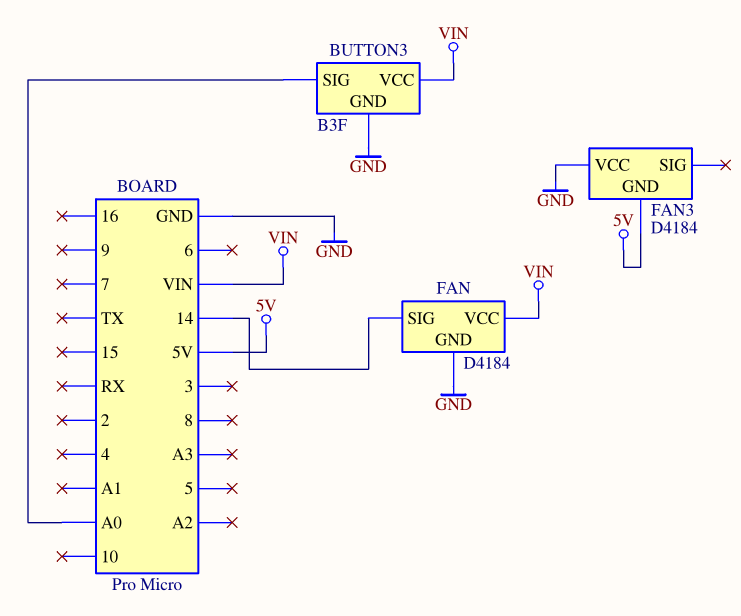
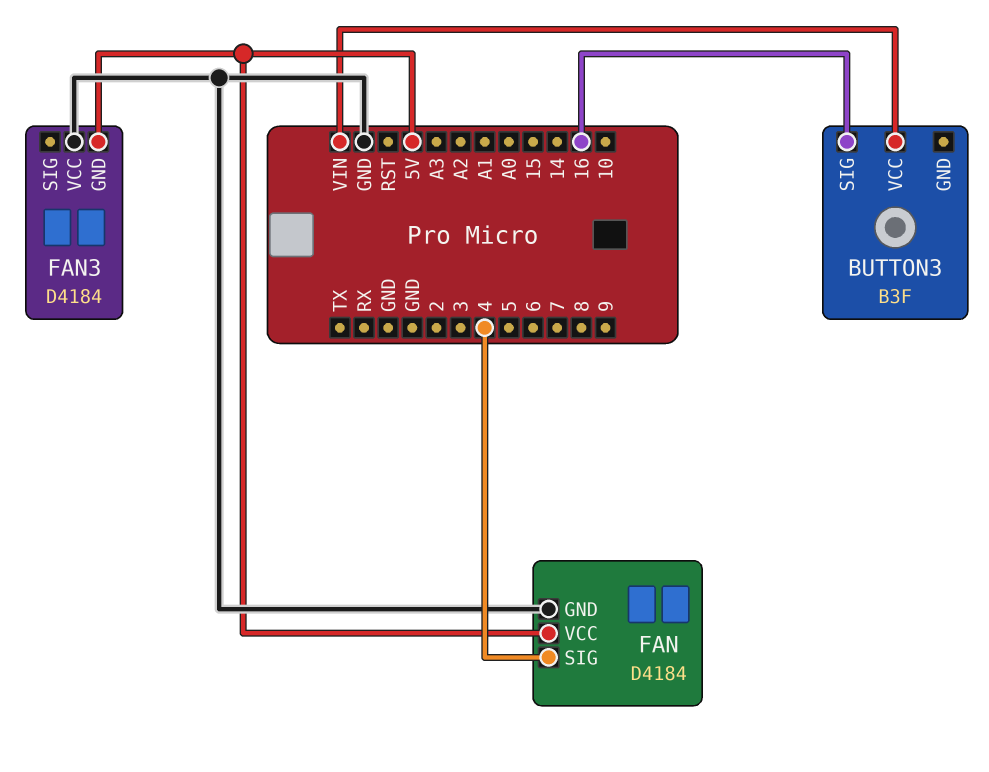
BUTTON3 pin GND: GND -> none
BUTTON3 pin SIG: A0 -> 16
FAN pin SIG: 14 -> 4
FAN pin VCC: VIN -> 5V

